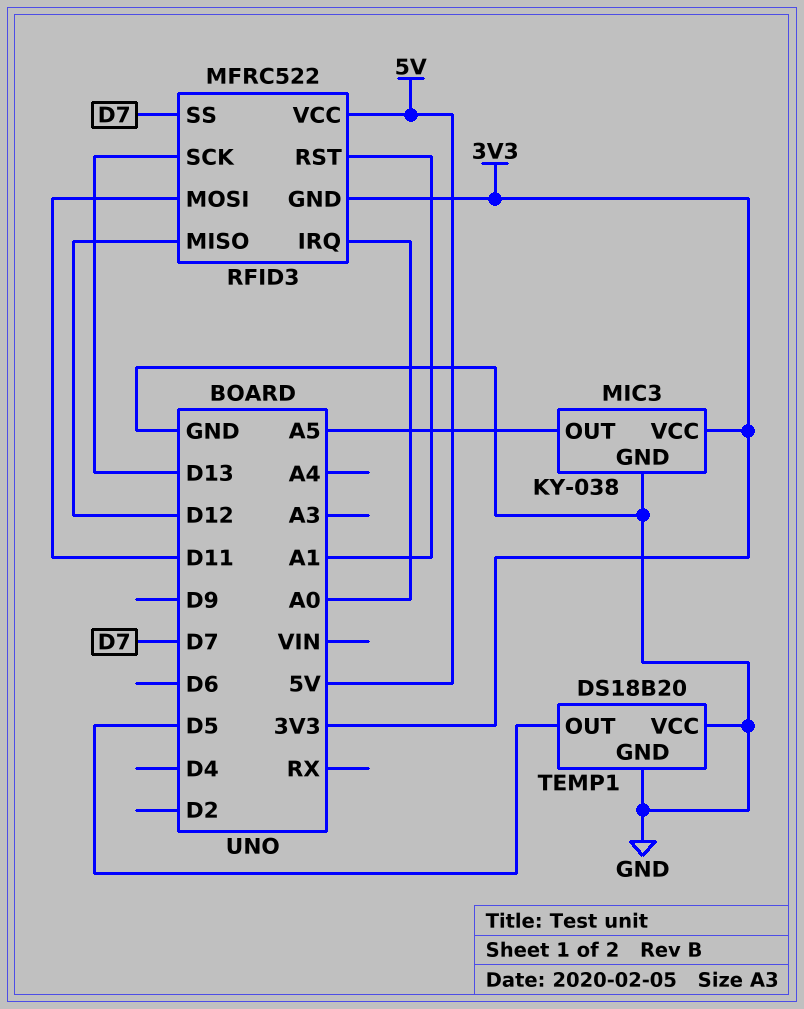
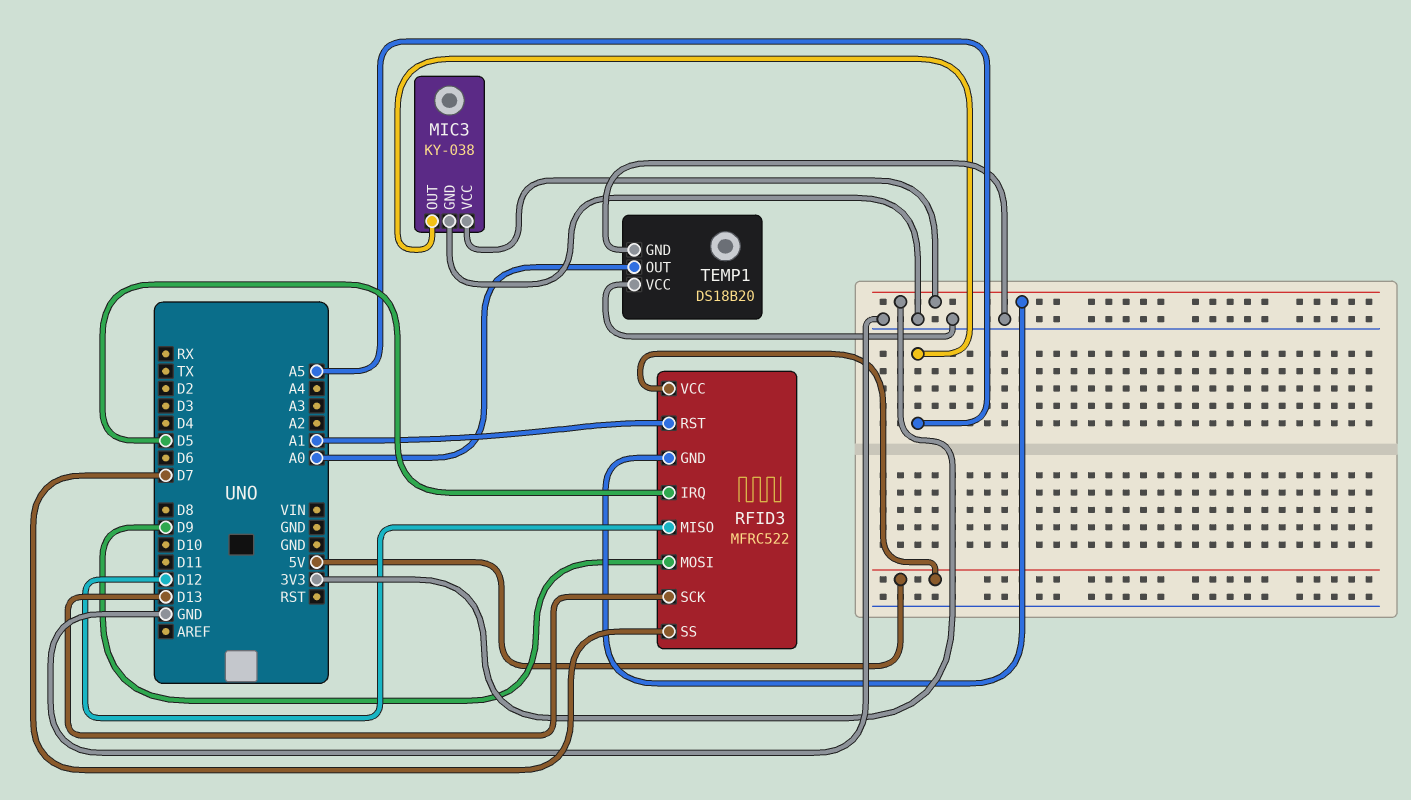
RFID3 pin IRQ: A0 -> D5
RFID3 pin MOSI: D11 -> D9
TEMP1 pin OUT: D5 -> A0

